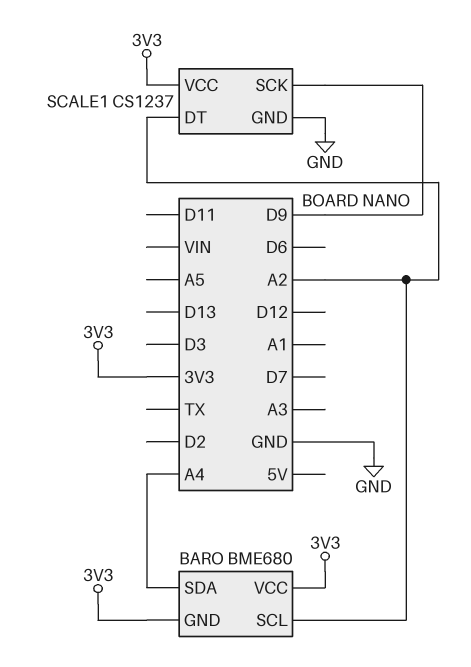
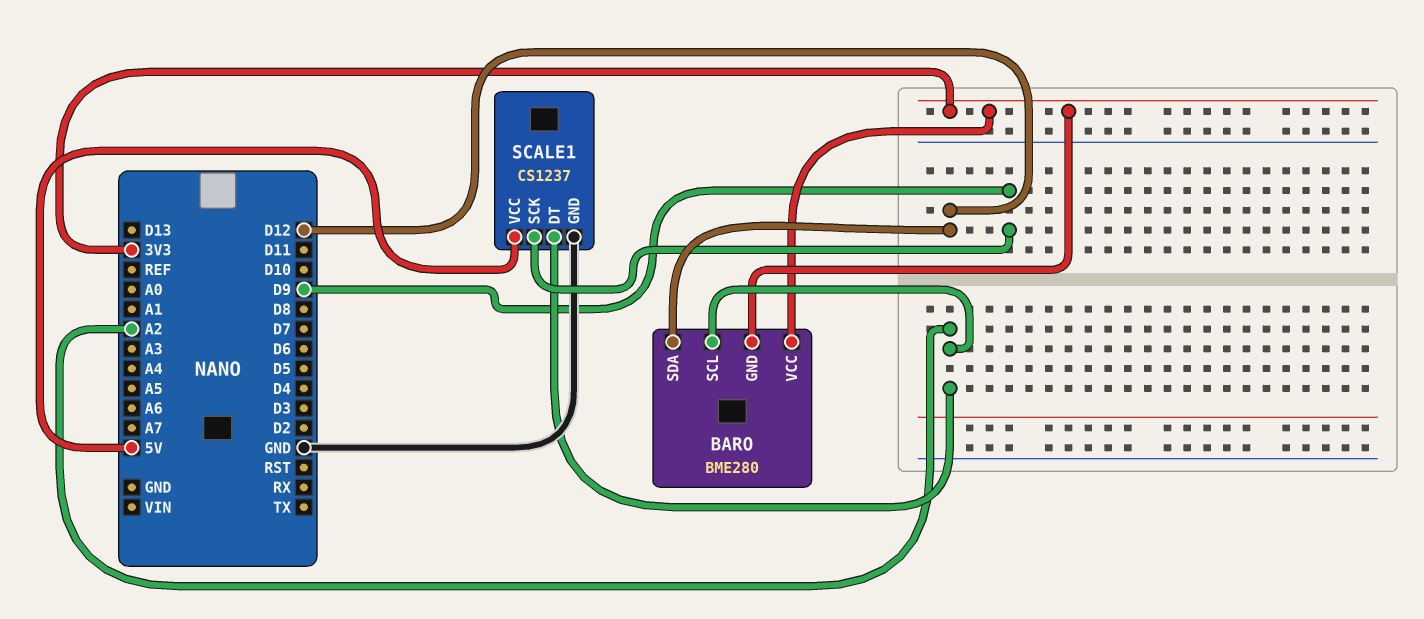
BARO: BME680 -> BME280
BARO pin SDA: A4 -> D12
SCALE1 pin VCC: 3V3 -> 5V

